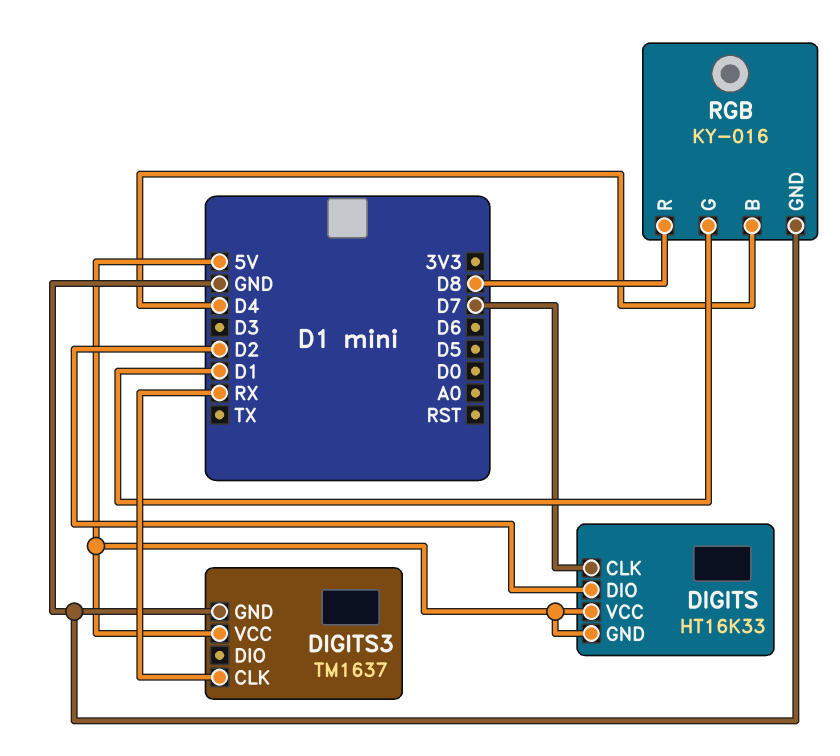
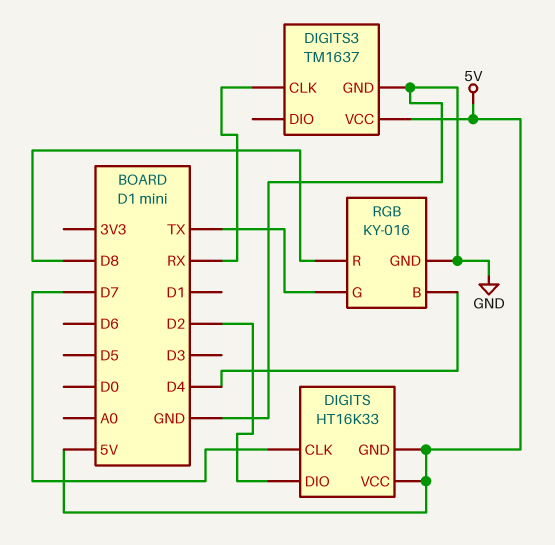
RGB pin G: D1 -> TX

